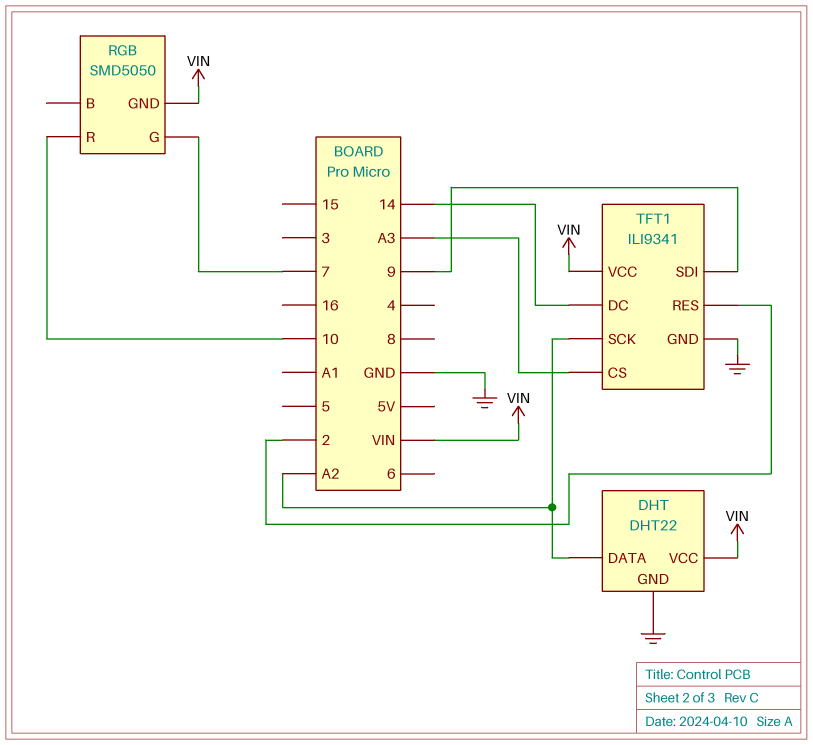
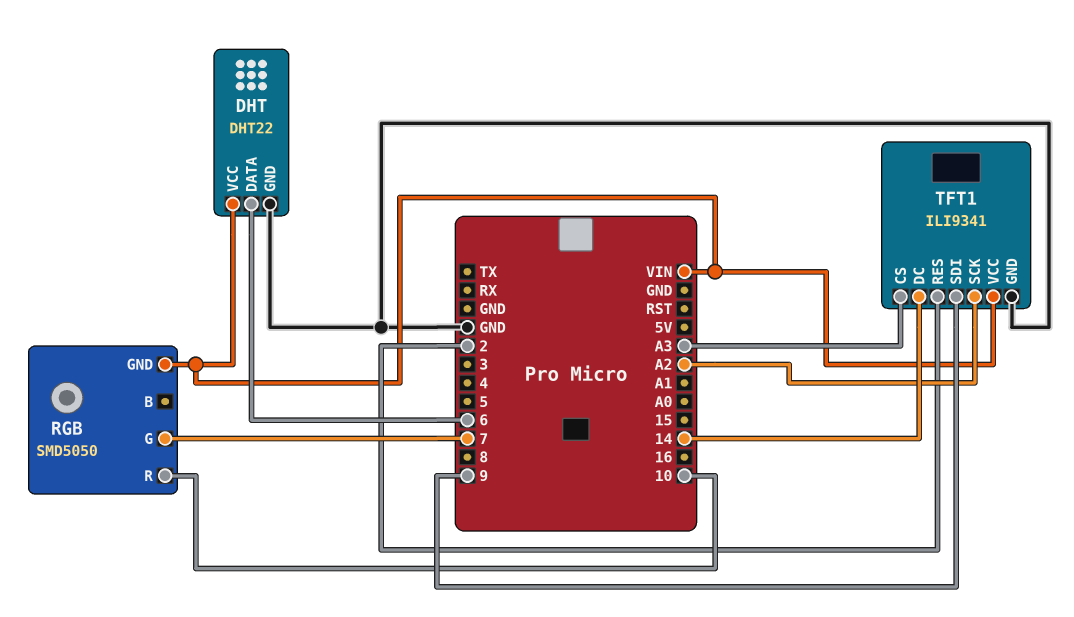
DHT pin DATA: A2 -> 6

